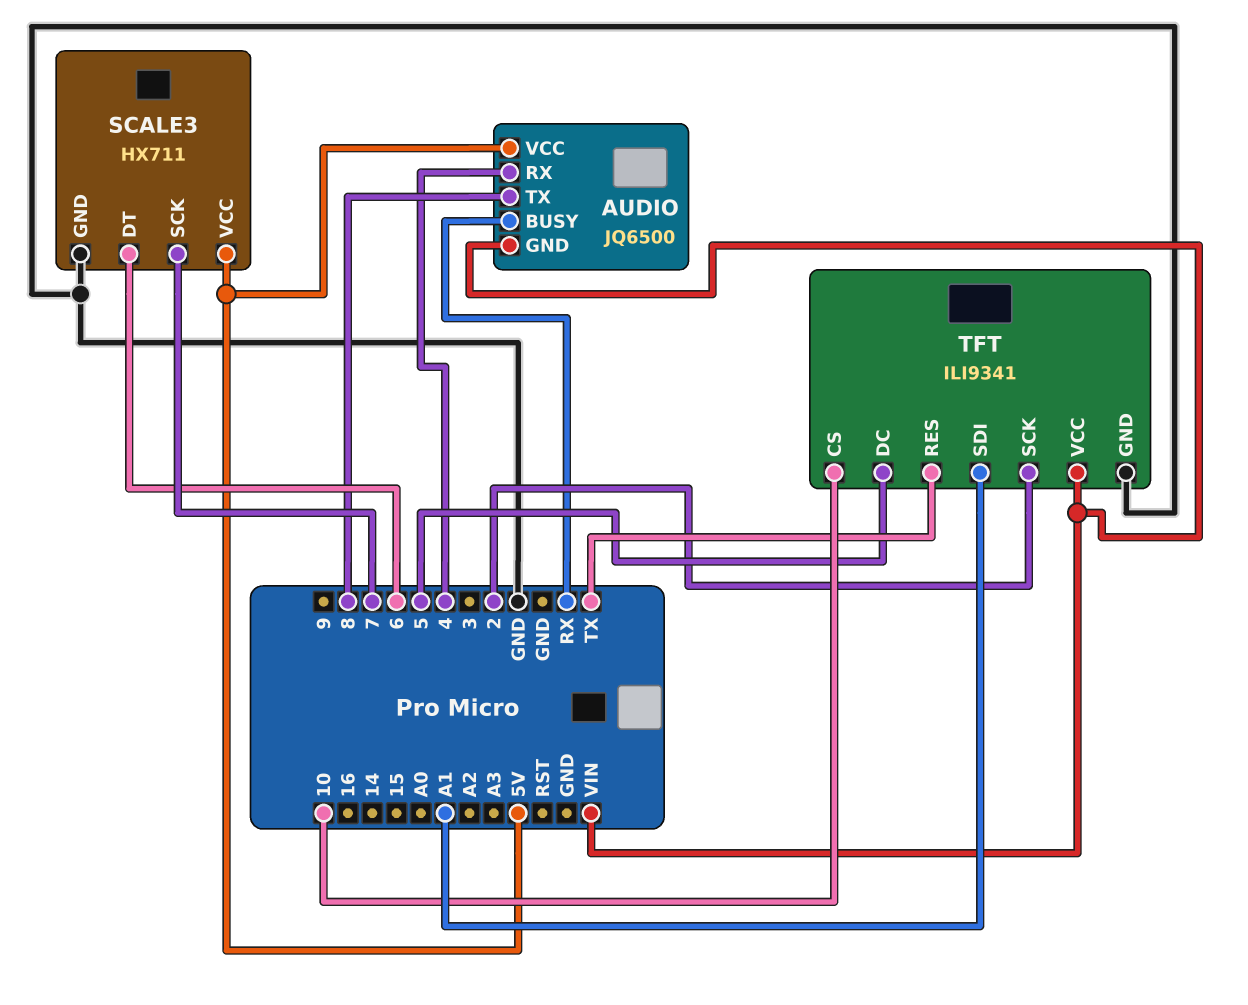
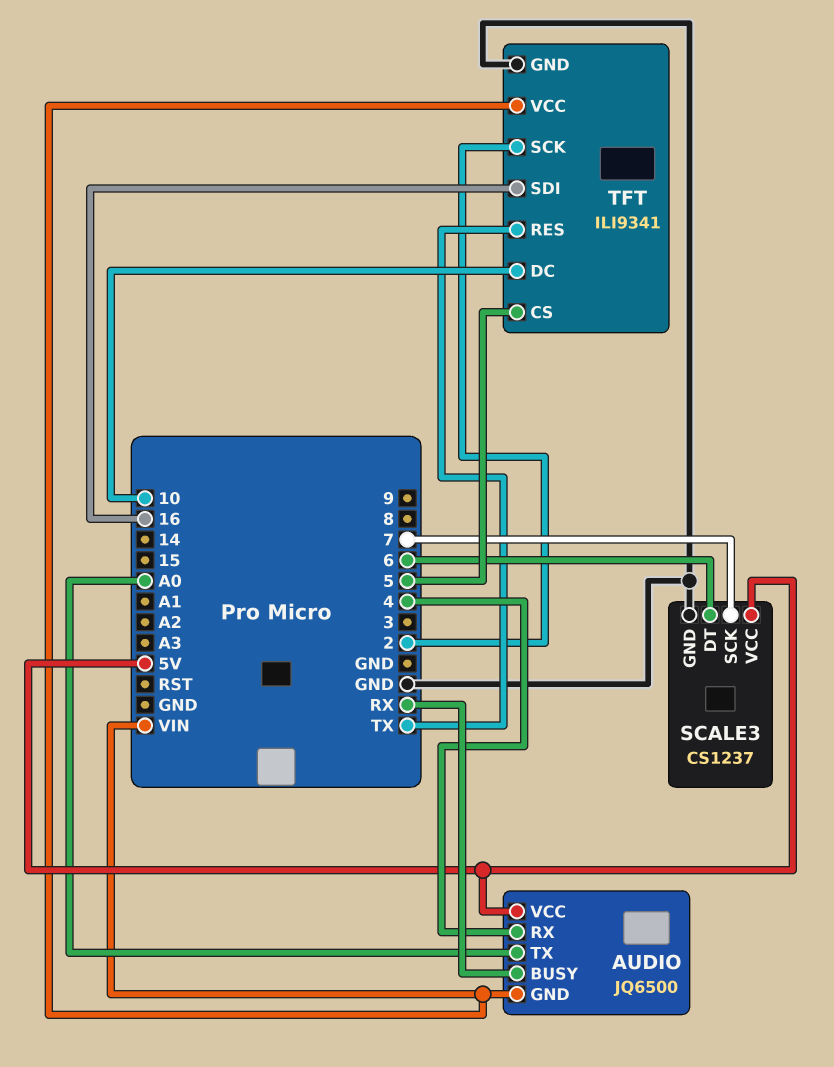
AUDIO pin TX: 8 -> A0
SCALE3: HX711 -> CS1237
TFT pin CS: 10 -> 5
TFT pin DC: 5 -> 10
TFT pin SDI: A1 -> 16

